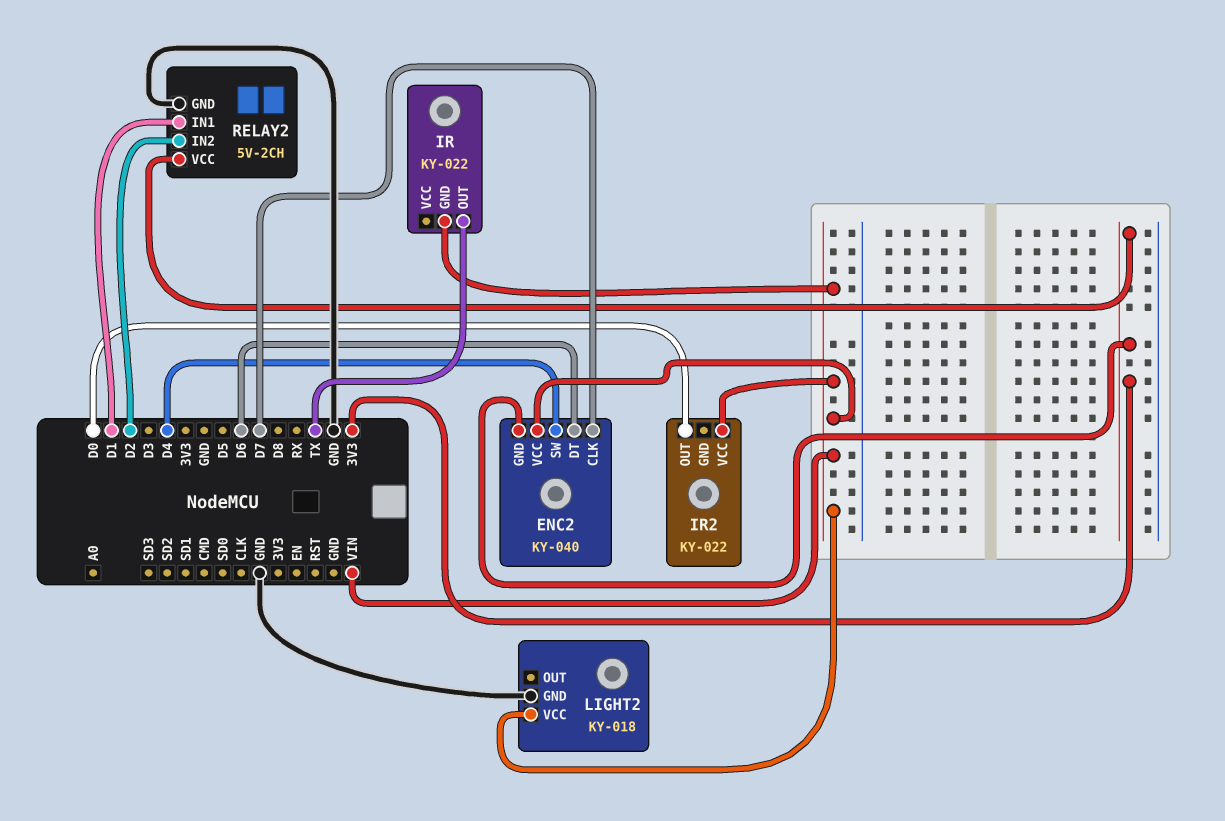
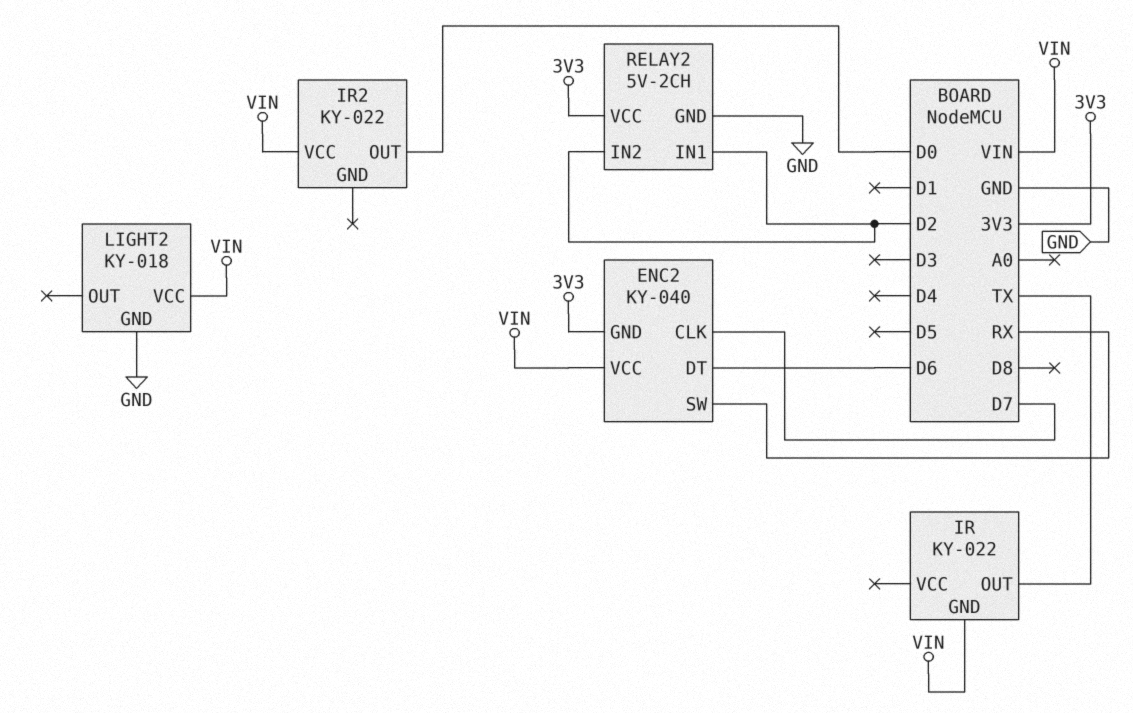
ENC2 pin SW: D4 -> RX
RELAY2 pin IN1: D1 -> D2

